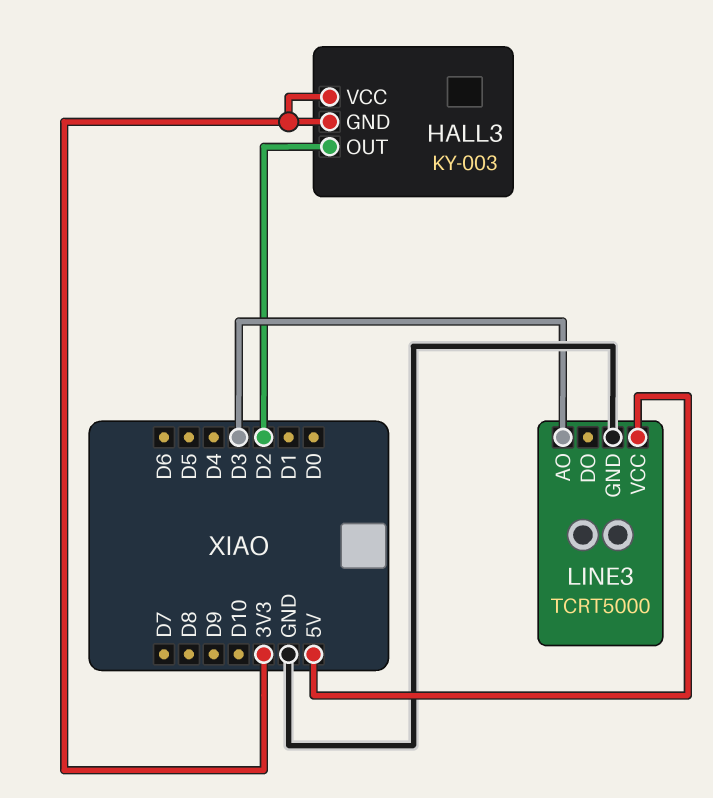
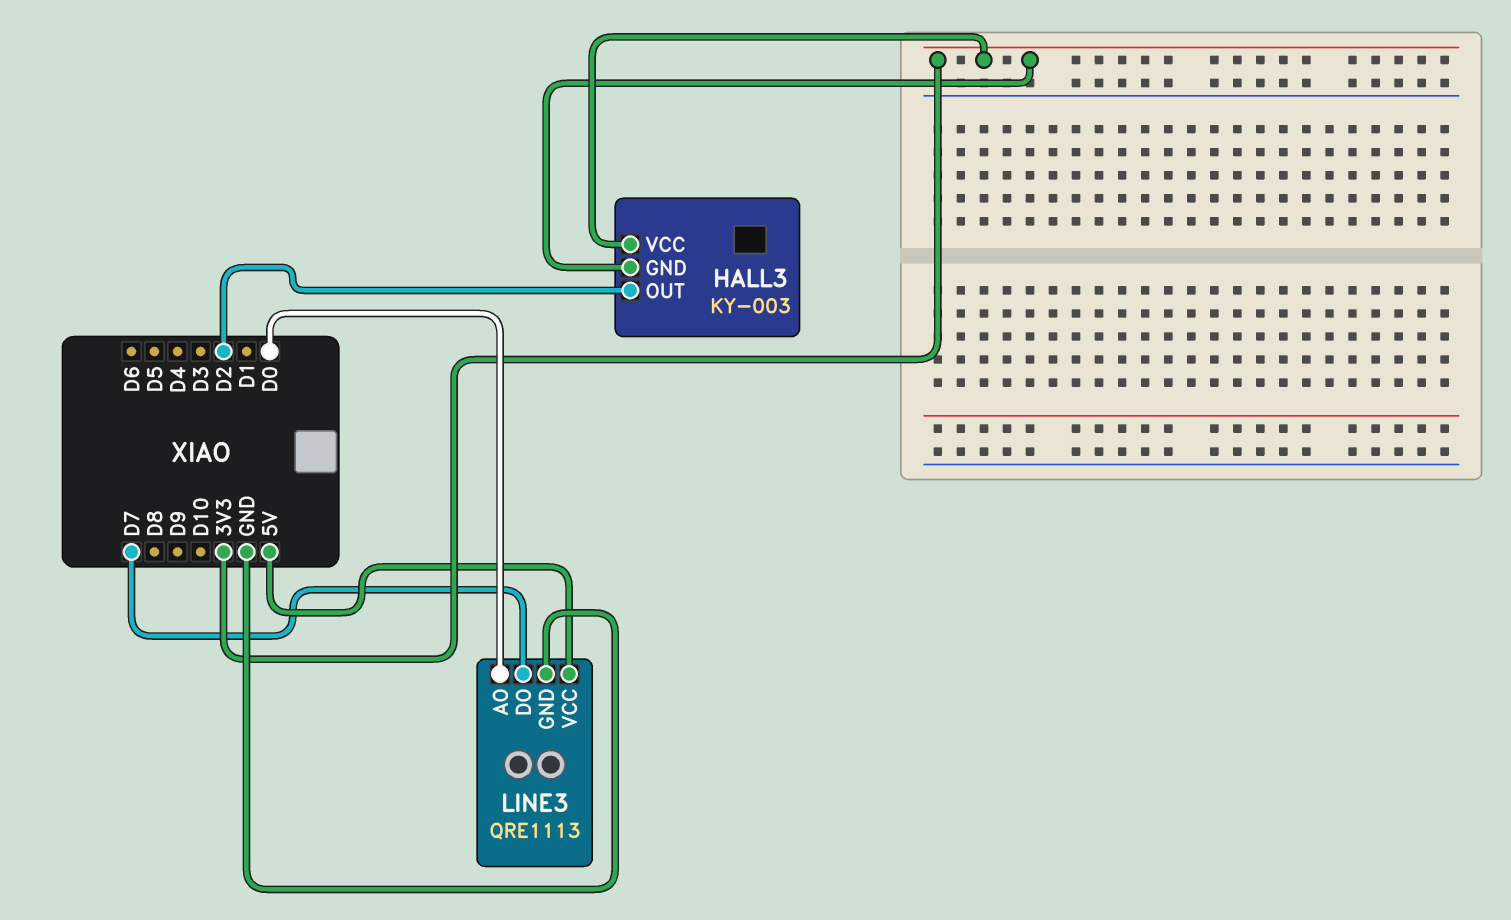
LINE3: TCRT5000 -> QRE1113
LINE3 pin AO: D3 -> D0
LINE3 pin DO: none -> D7

